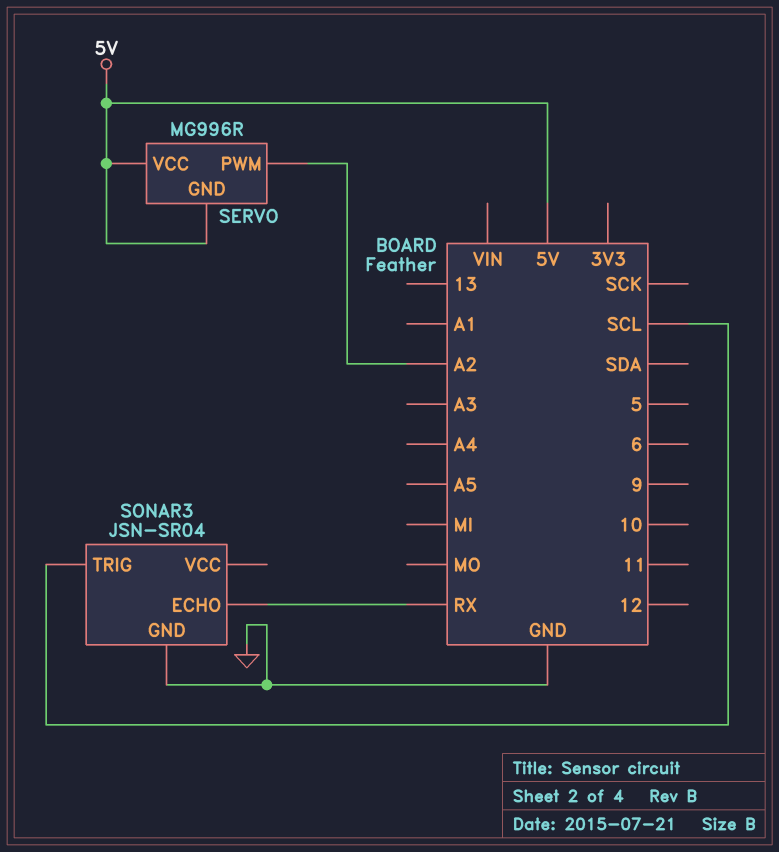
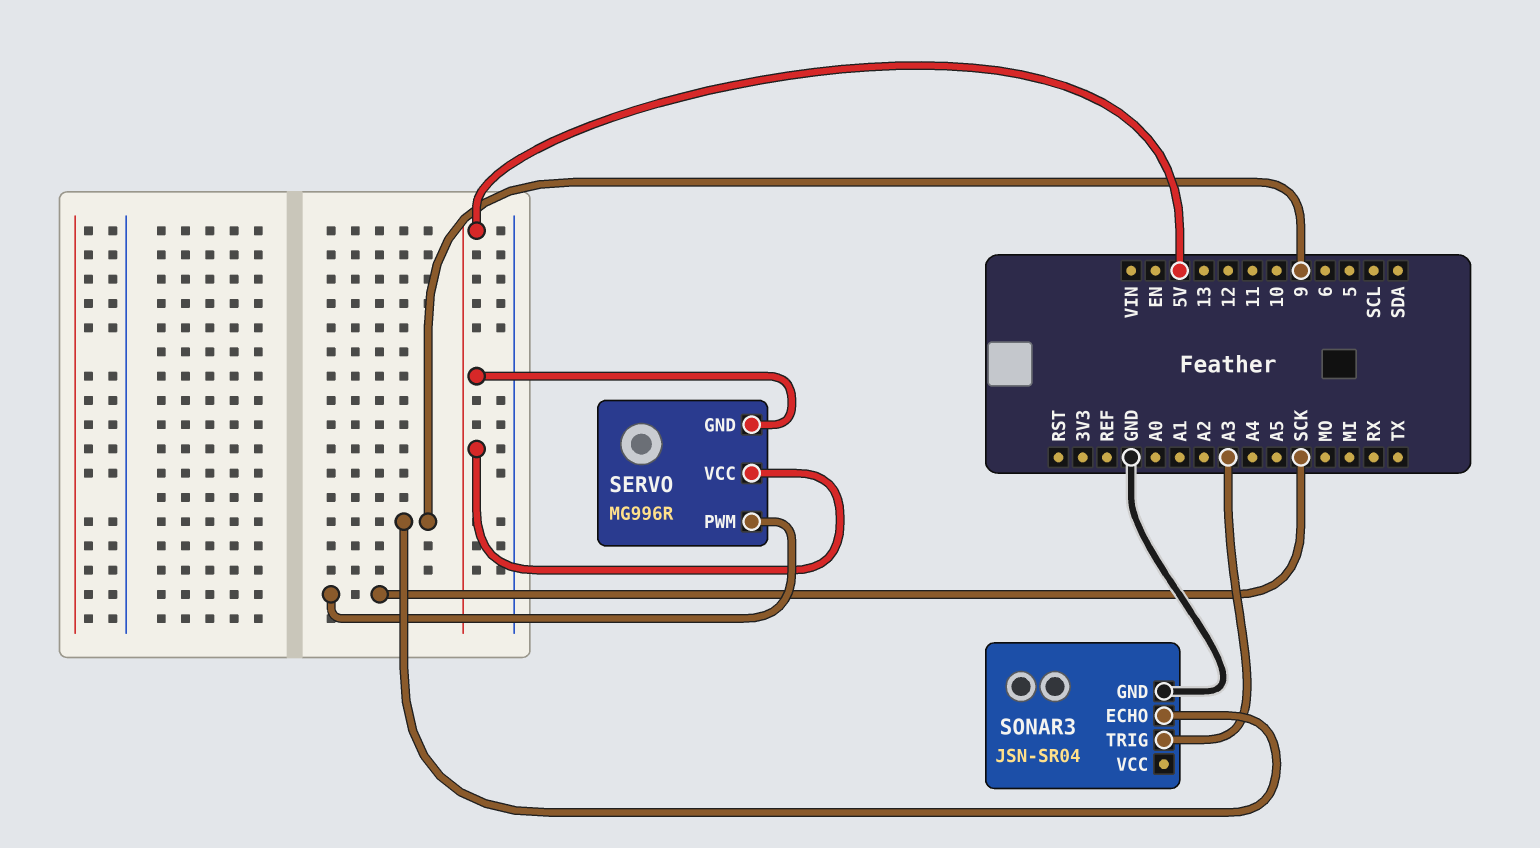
SERVO pin PWM: A2 -> SCK
SONAR3 pin ECHO: RX -> 9
SONAR3 pin TRIG: SCL -> A3

